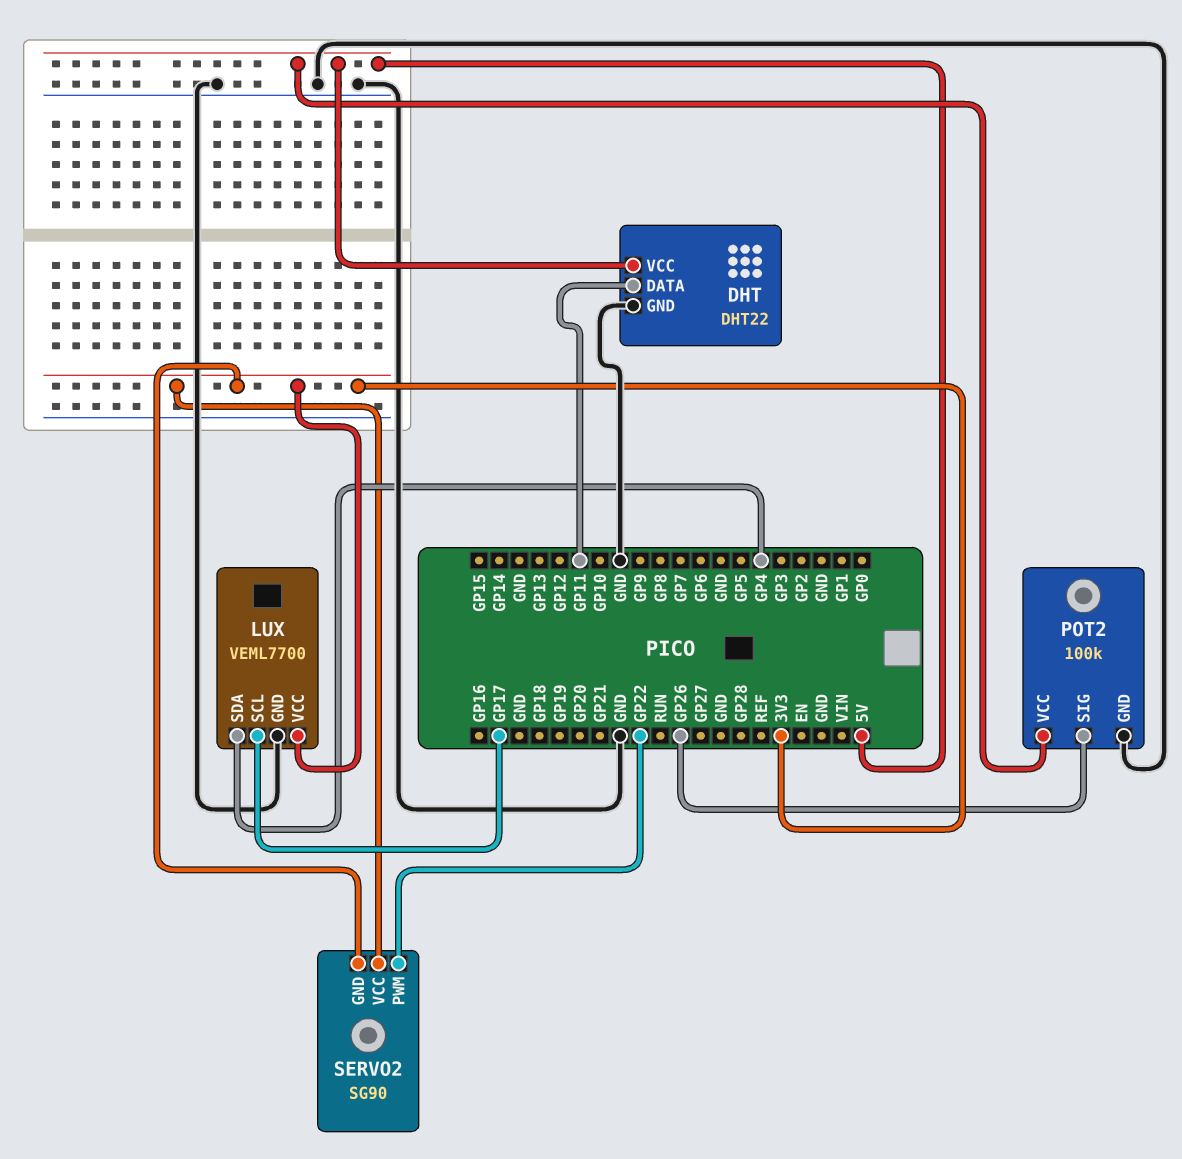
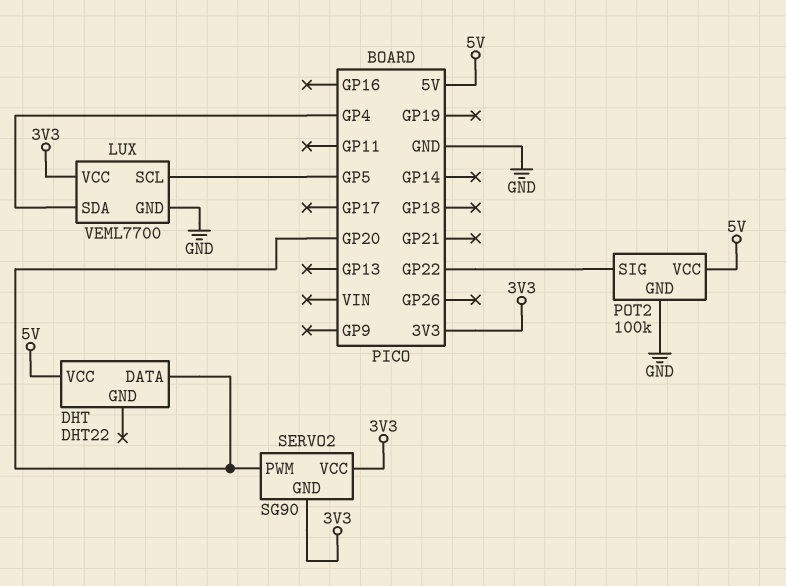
DHT pin DATA: GP11 -> GP20
DHT pin GND: GND -> none
LUX pin SCL: GP17 -> GP5
POT2 pin SIG: GP26 -> GP22
SERVO2 pin PWM: GP22 -> GP20

